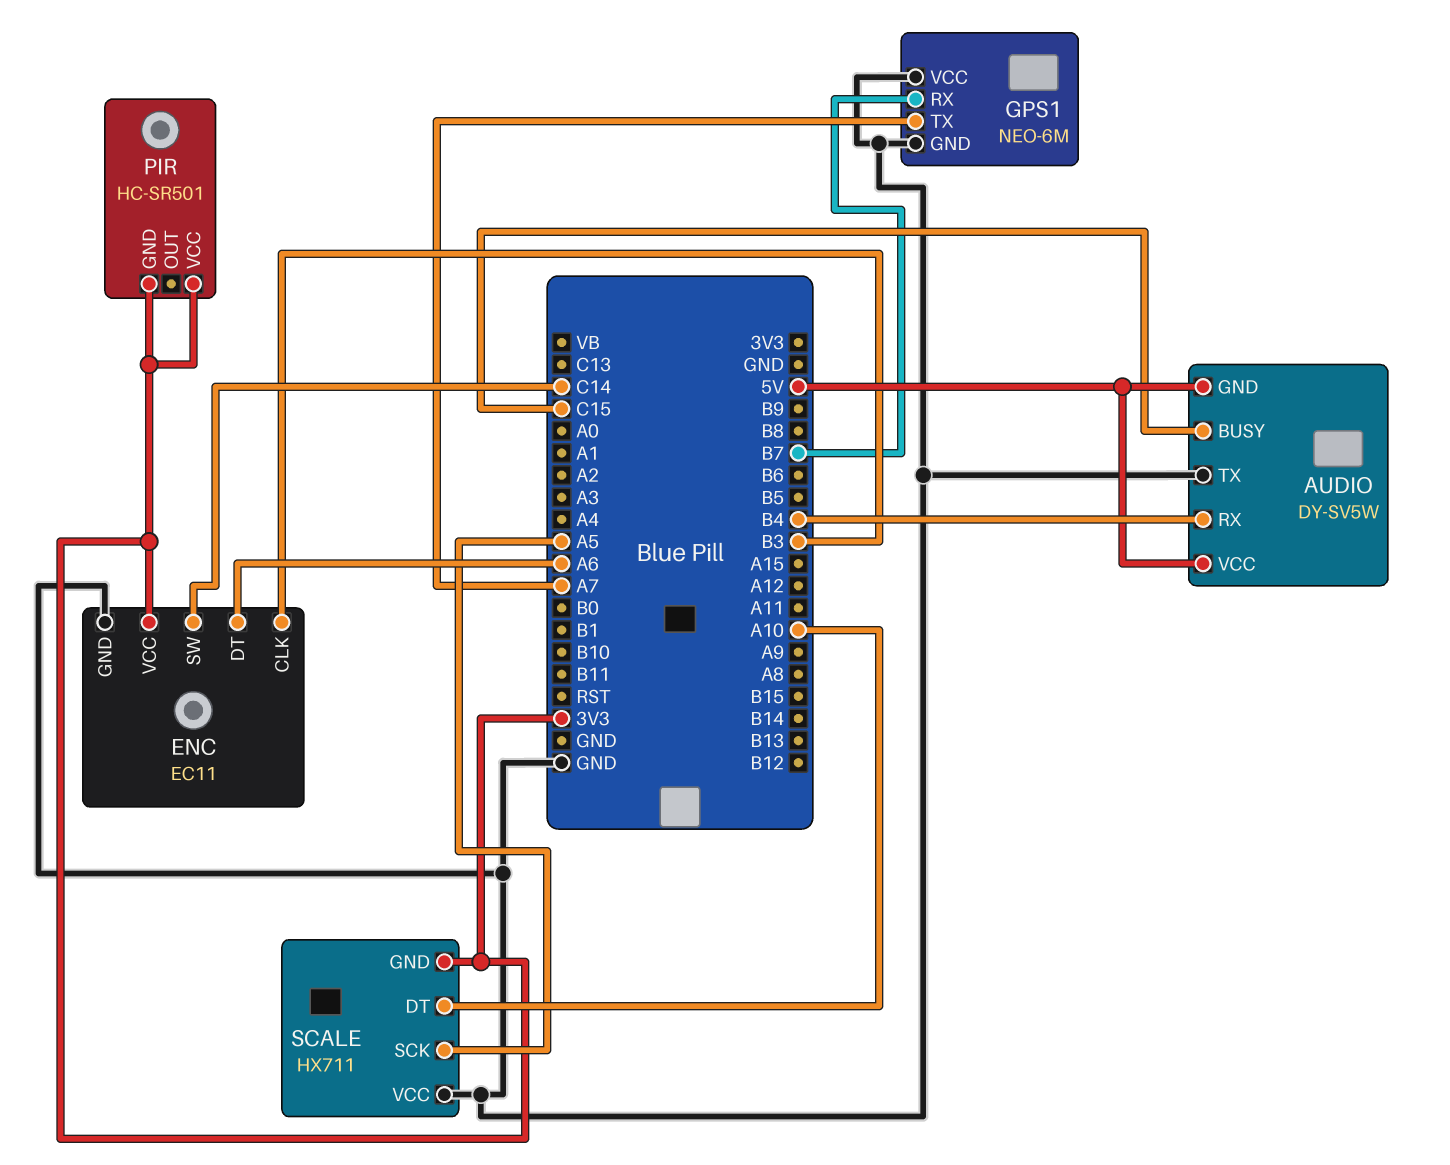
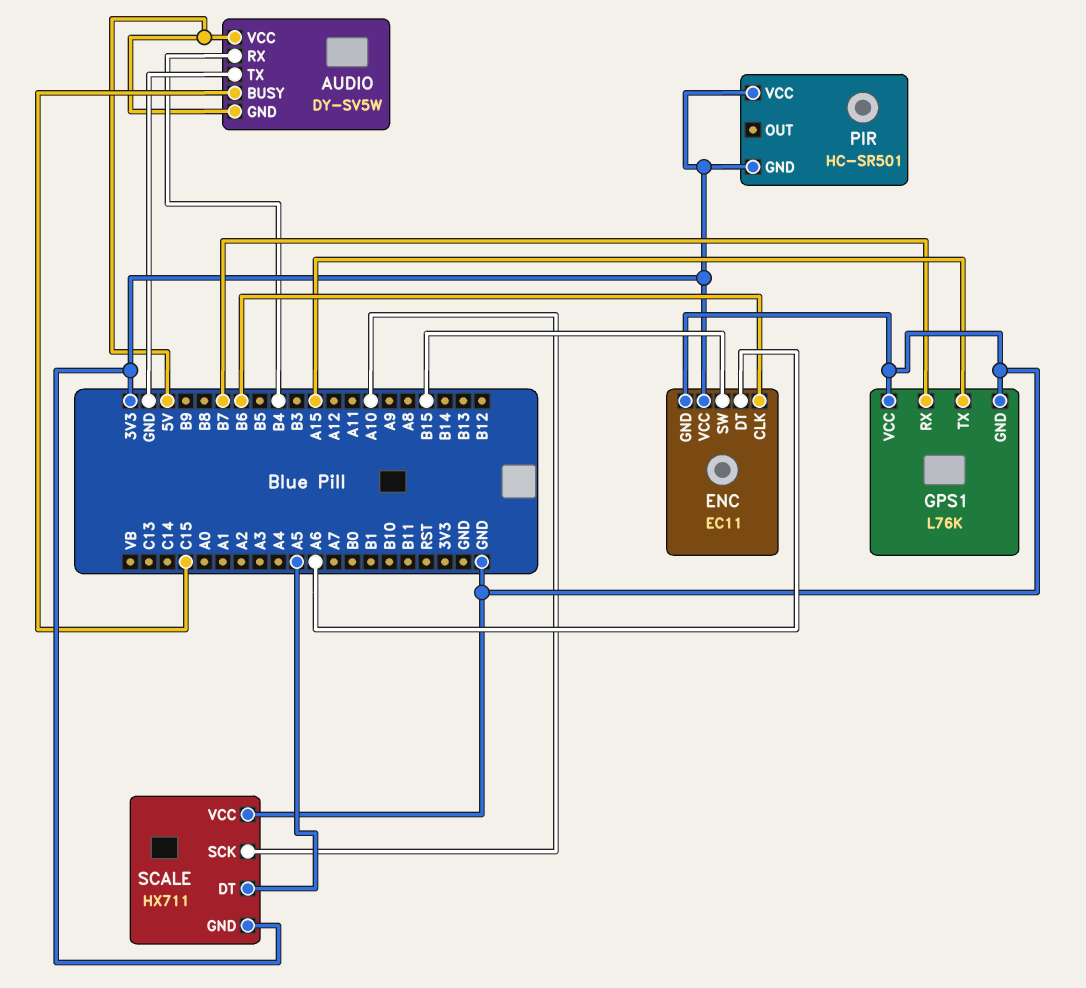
ENC pin CLK: B3 -> B6
ENC pin SW: C14 -> B15
GPS1: NEO-6M -> L76K
GPS1 pin TX: A7 -> A15
SCALE pin DT: A10 -> A5
SCALE pin SCK: A5 -> A10

